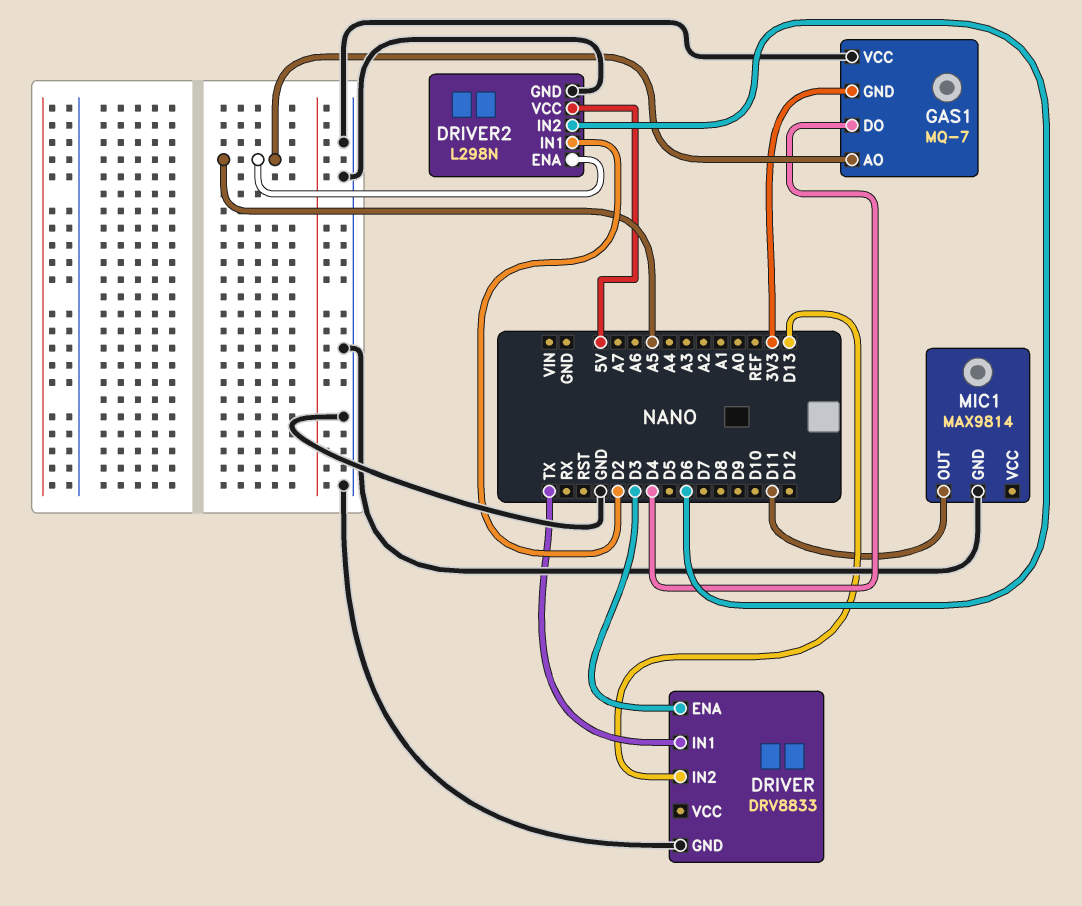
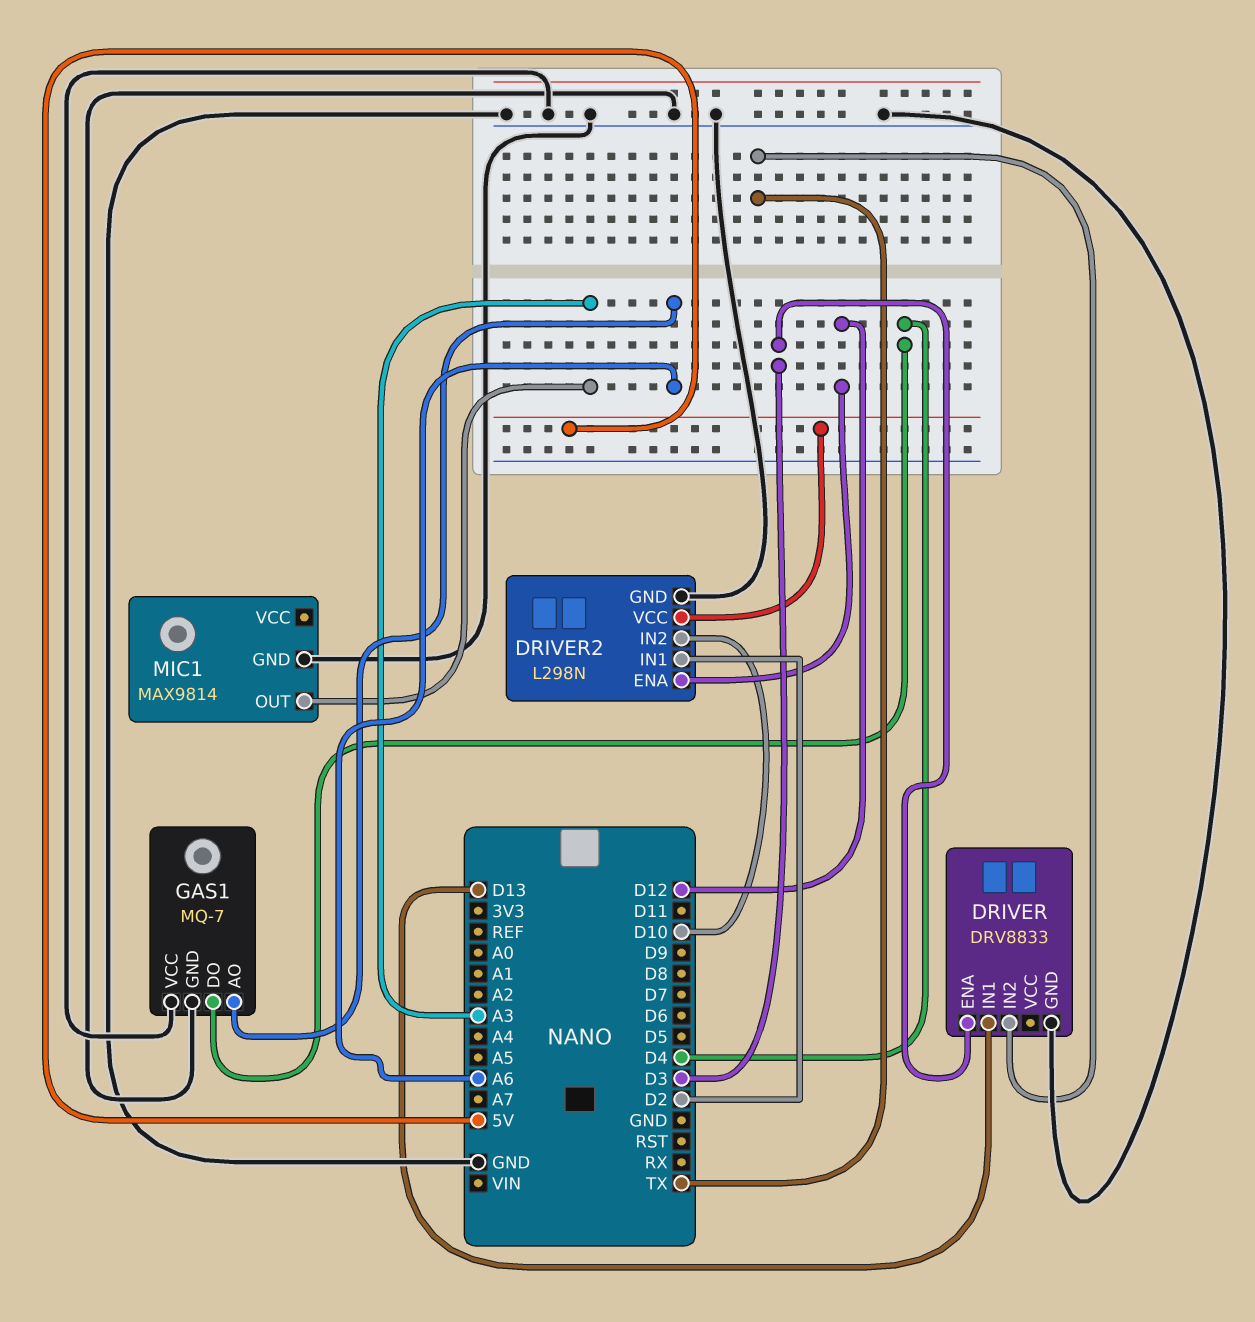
DRIVER pin IN1: TX -> D13
DRIVER pin IN2: D13 -> TX
DRIVER2 pin ENA: A5 -> D12
DRIVER2 pin IN2: D6 -> D10
GAS1 pin AO: A5 -> A6
GAS1 pin GND: 3V3 -> GND
MIC1 pin OUT: D11 -> A3

